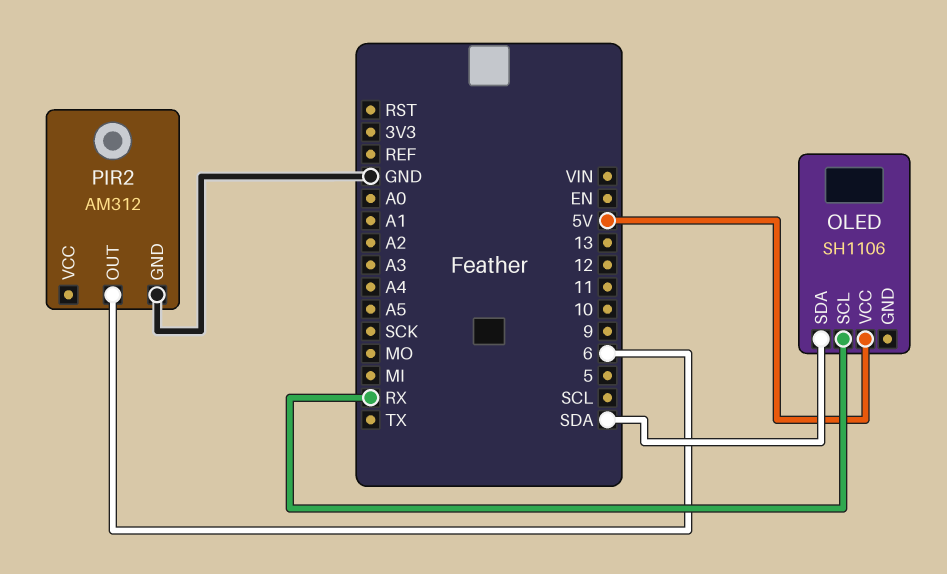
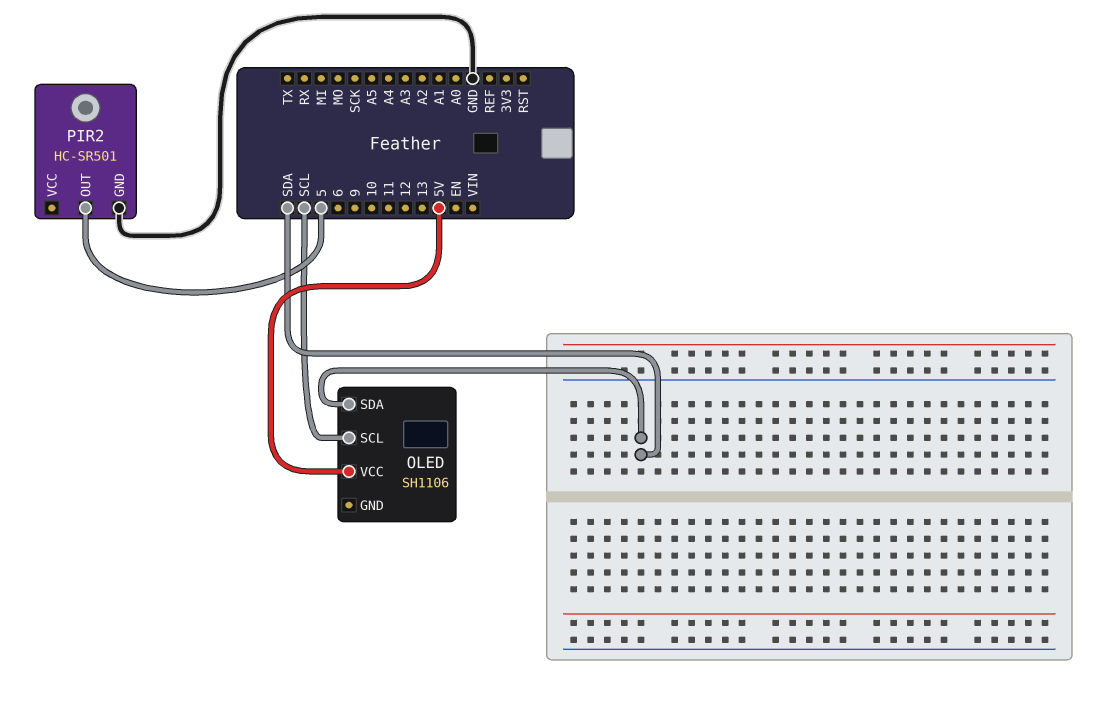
OLED pin SCL: RX -> SCL
PIR2: AM312 -> HC-SR501
PIR2 pin OUT: 6 -> 5

